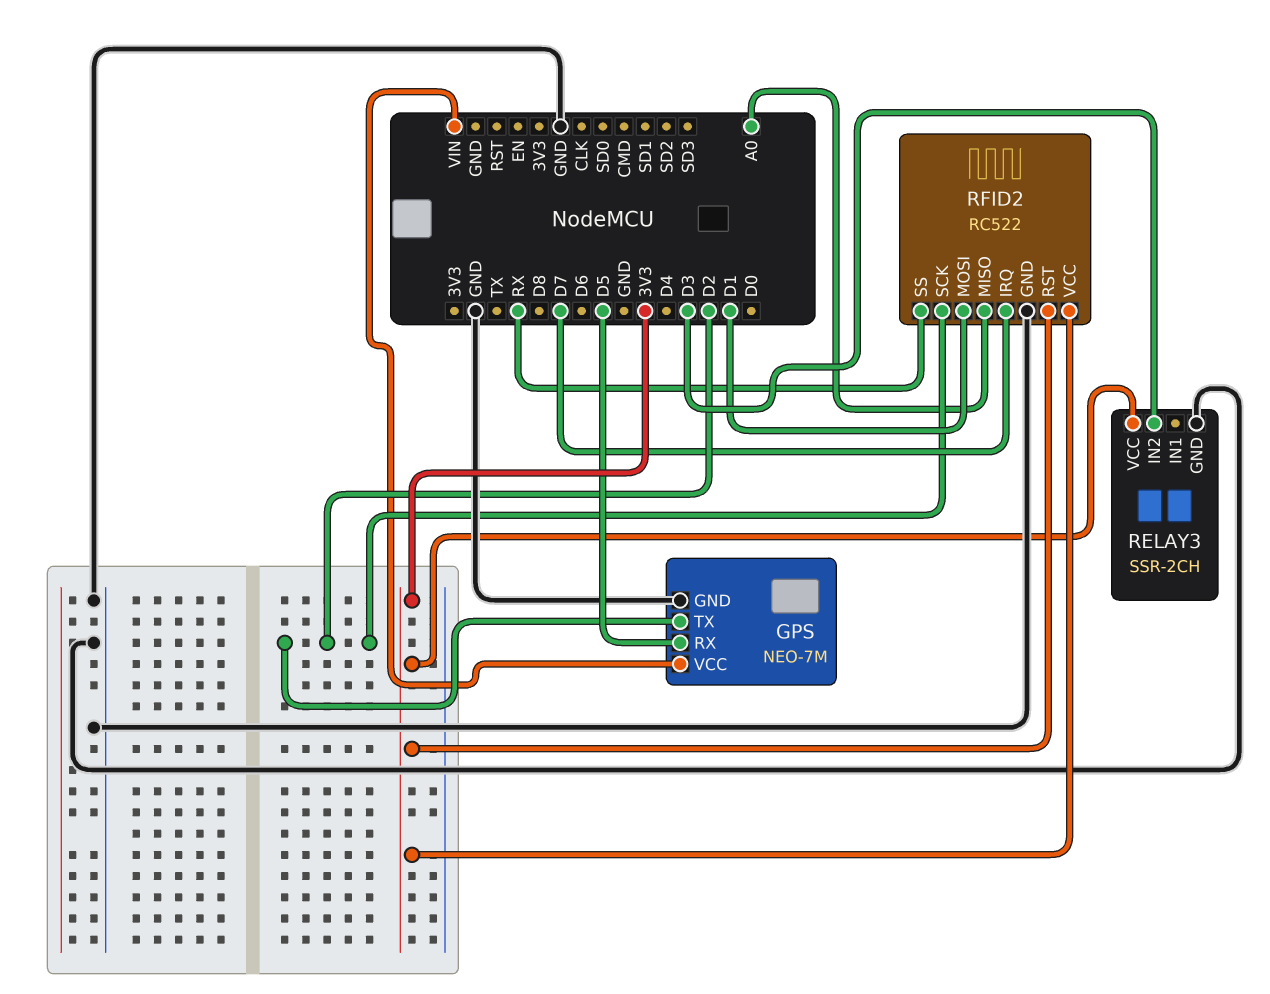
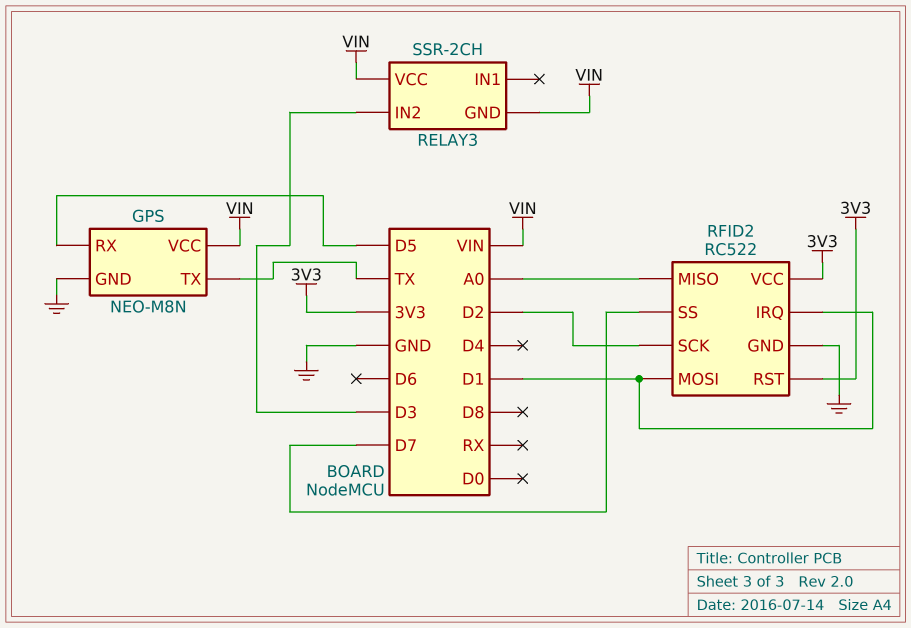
GPS: NEO-7M -> NEO-M8N
GPS pin TX: D2 -> TX
RELAY3 pin GND: GND -> VIN
RELAY3 pin VCC: 3V3 -> VIN
RFID2 pin IRQ: D7 -> D1
RFID2 pin SS: RX -> D7

